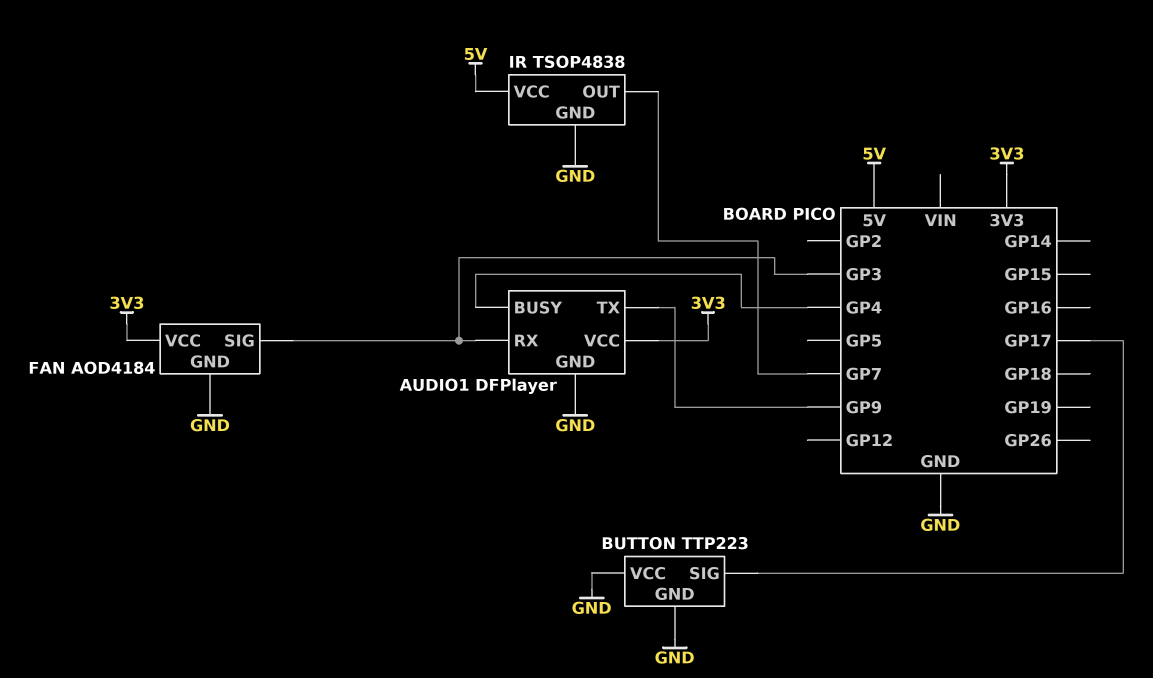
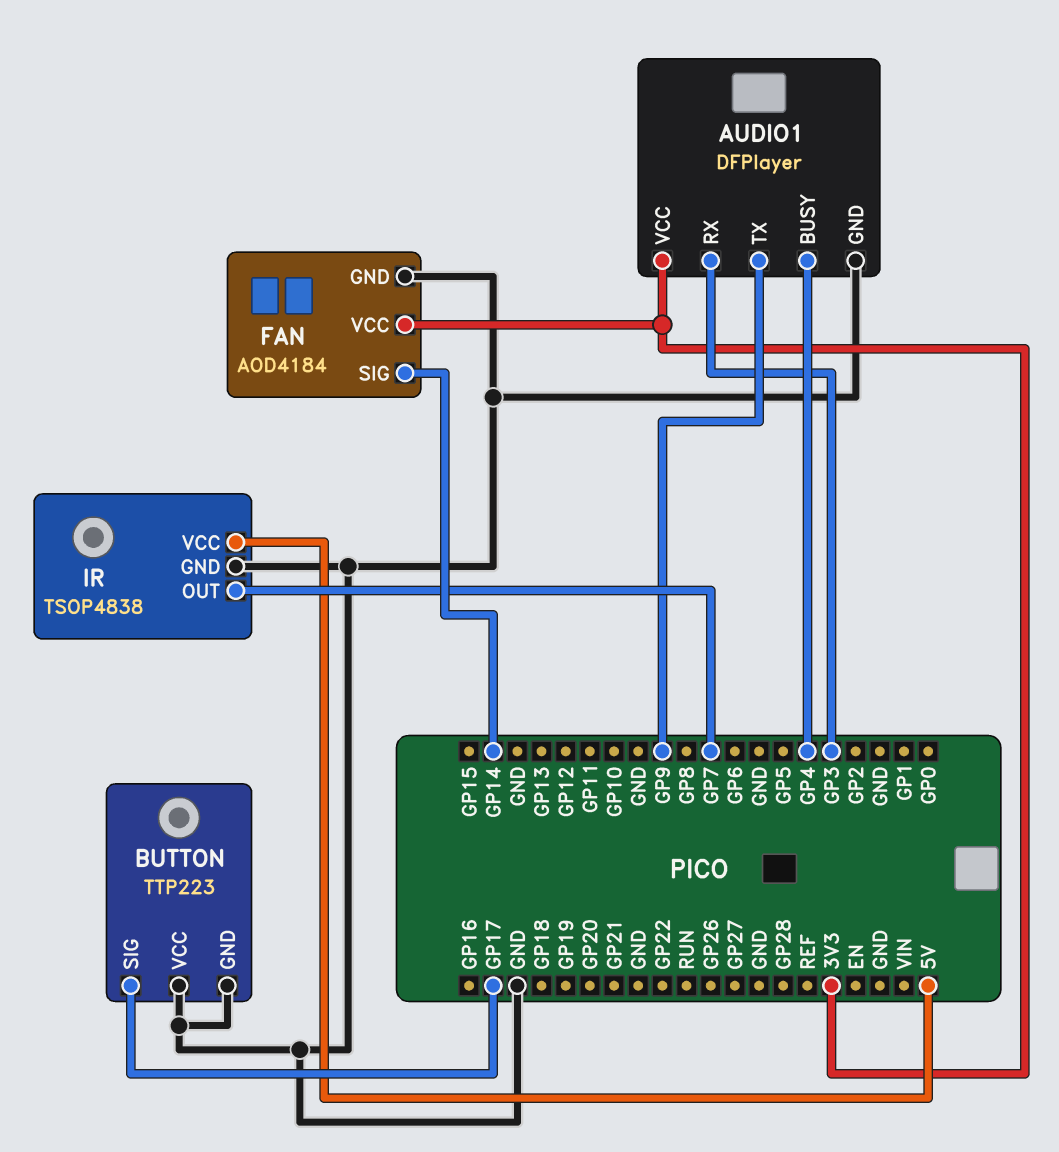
FAN pin SIG: GP3 -> GP14

